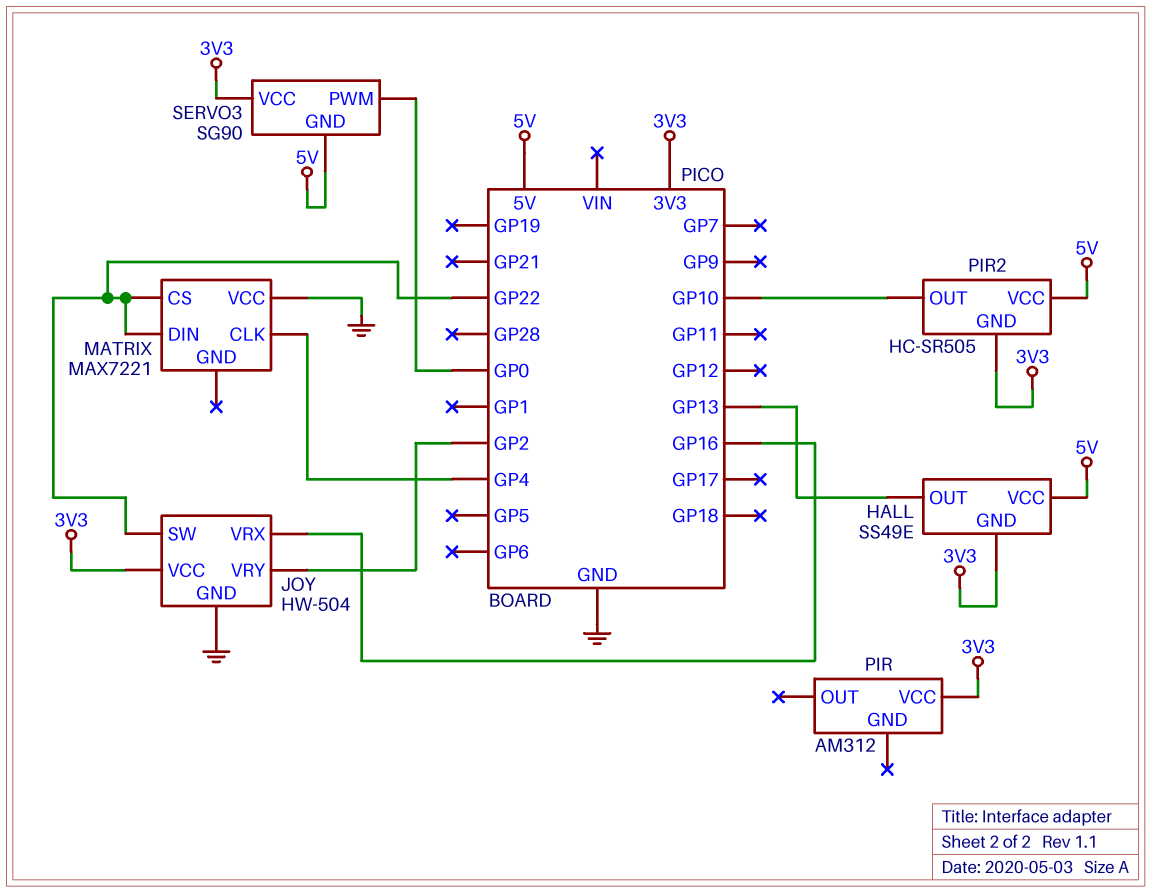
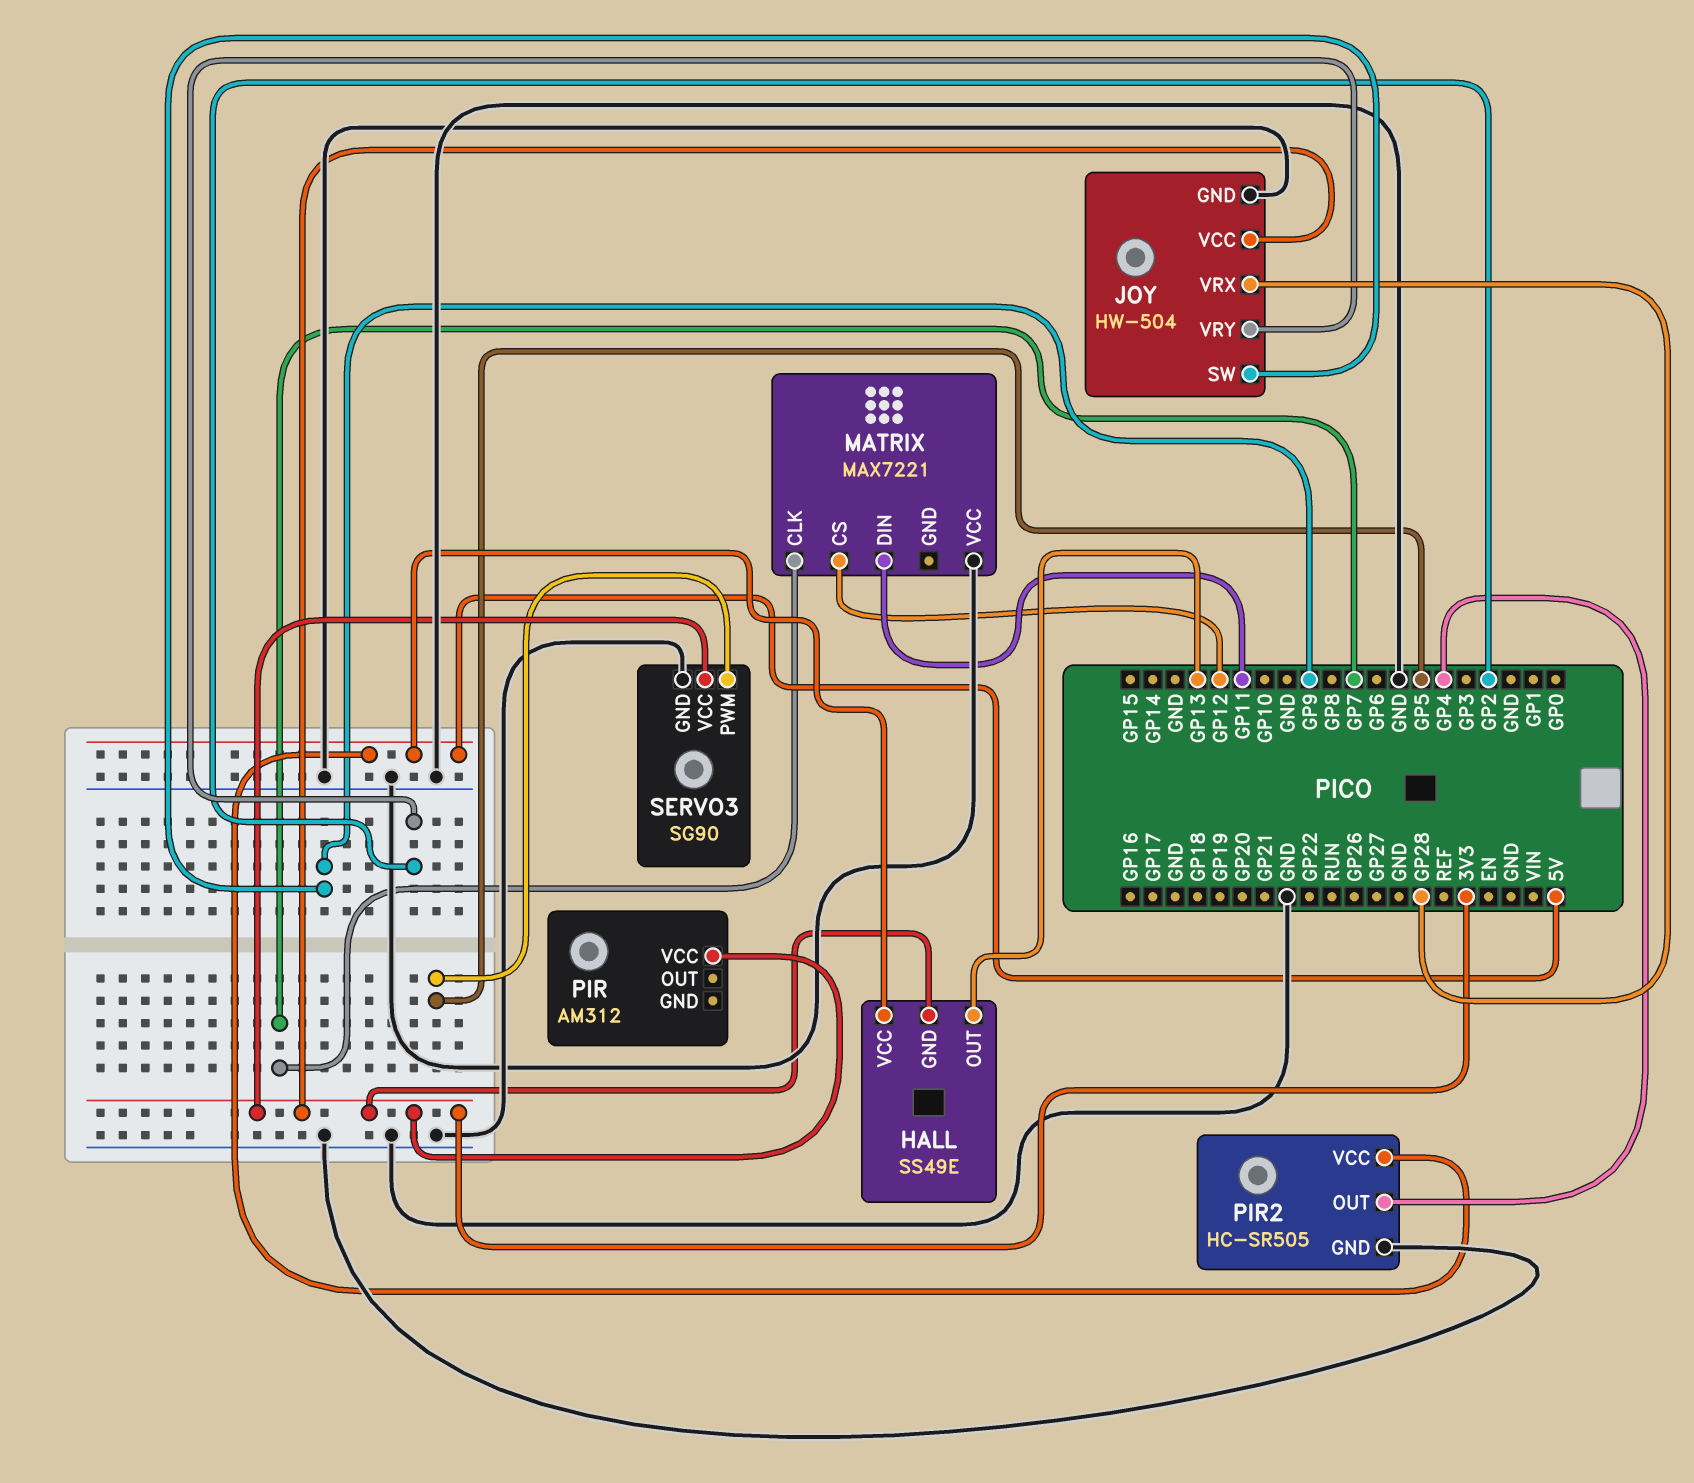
JOY pin SW: GP22 -> GP9
JOY pin VRX: GP16 -> GP28
MATRIX pin CLK: GP4 -> GP7
MATRIX pin CS: GP22 -> GP12
MATRIX pin DIN: GP22 -> GP11
PIR2 pin GND: 3V3 -> GND
PIR2 pin OUT: GP10 -> GP4
SERVO3 pin GND: 5V -> GND
SERVO3 pin PWM: GP0 -> GP5

